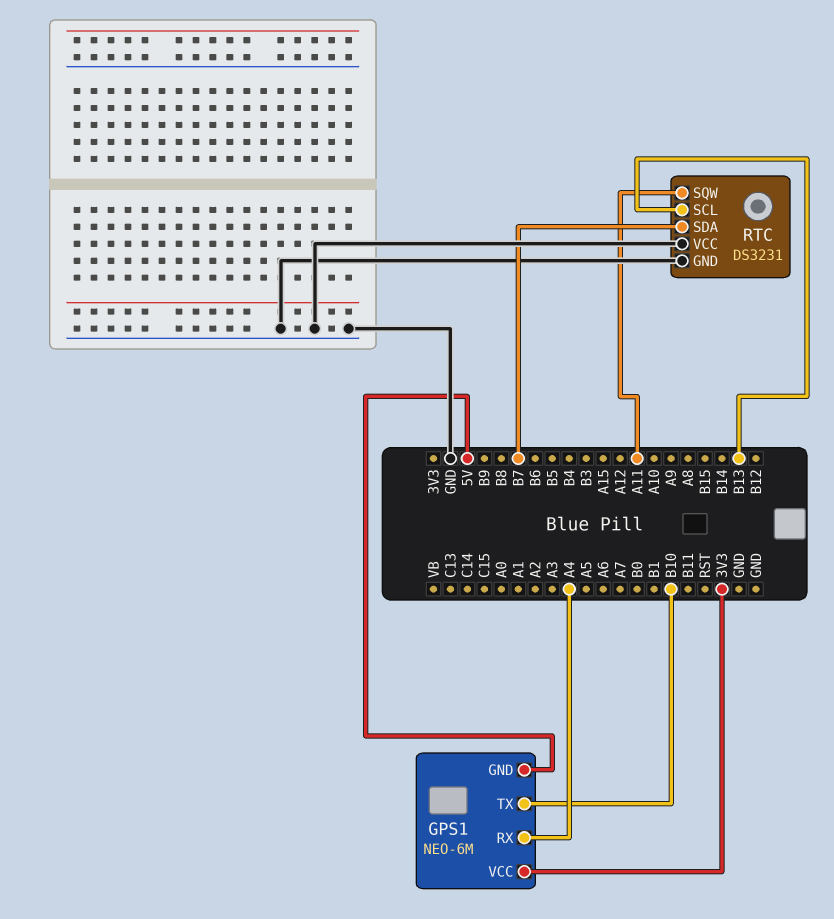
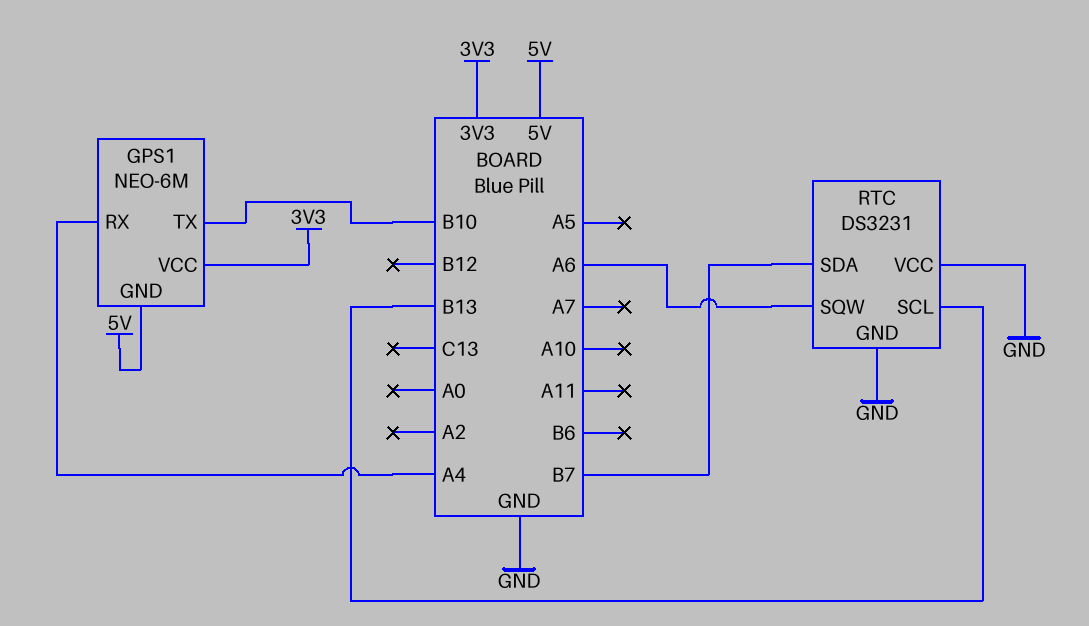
RTC pin SQW: A11 -> A6

